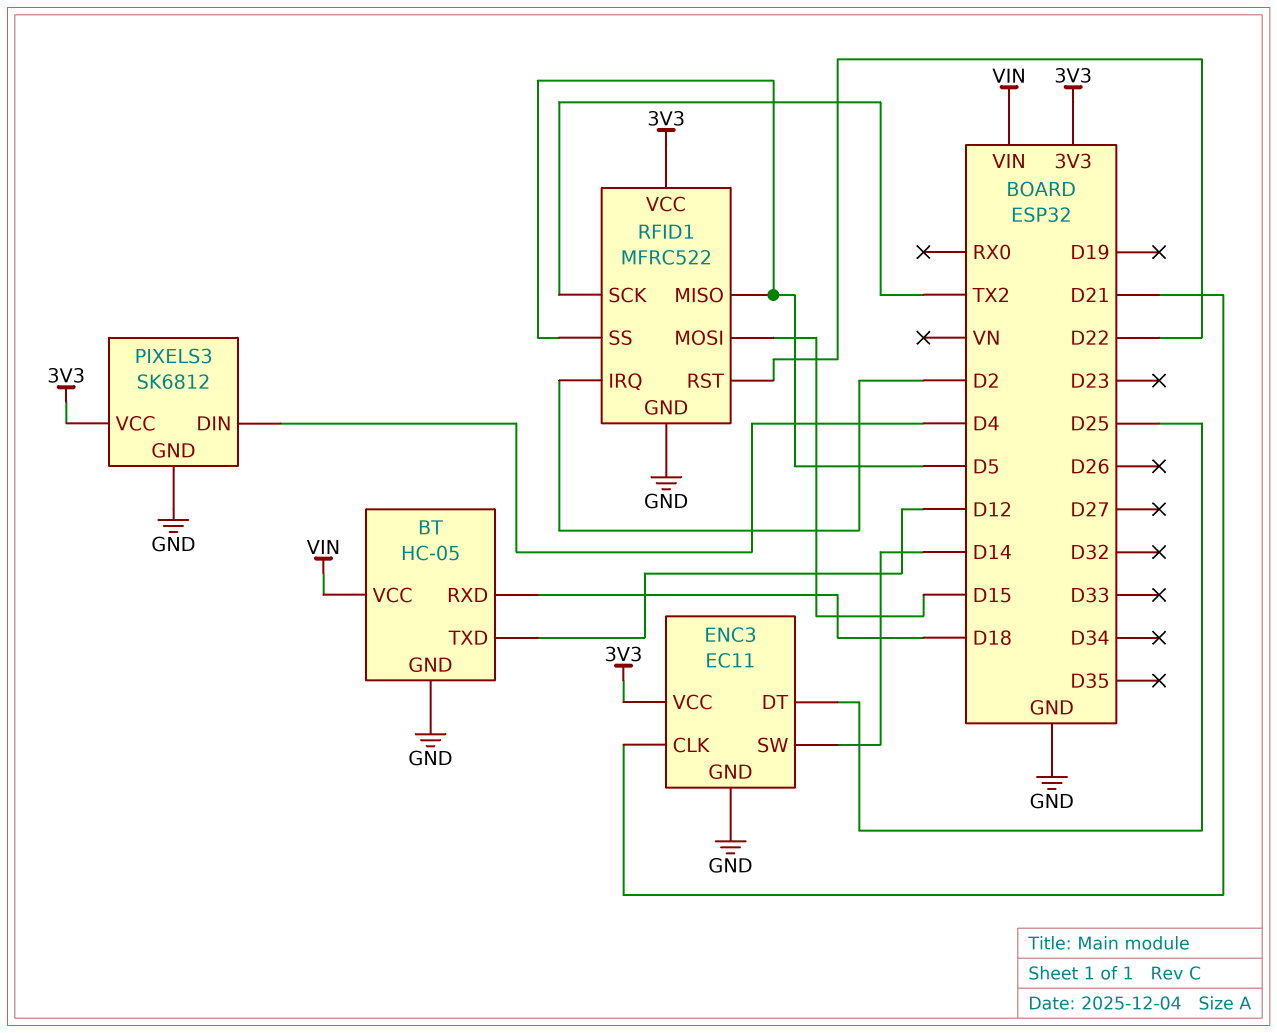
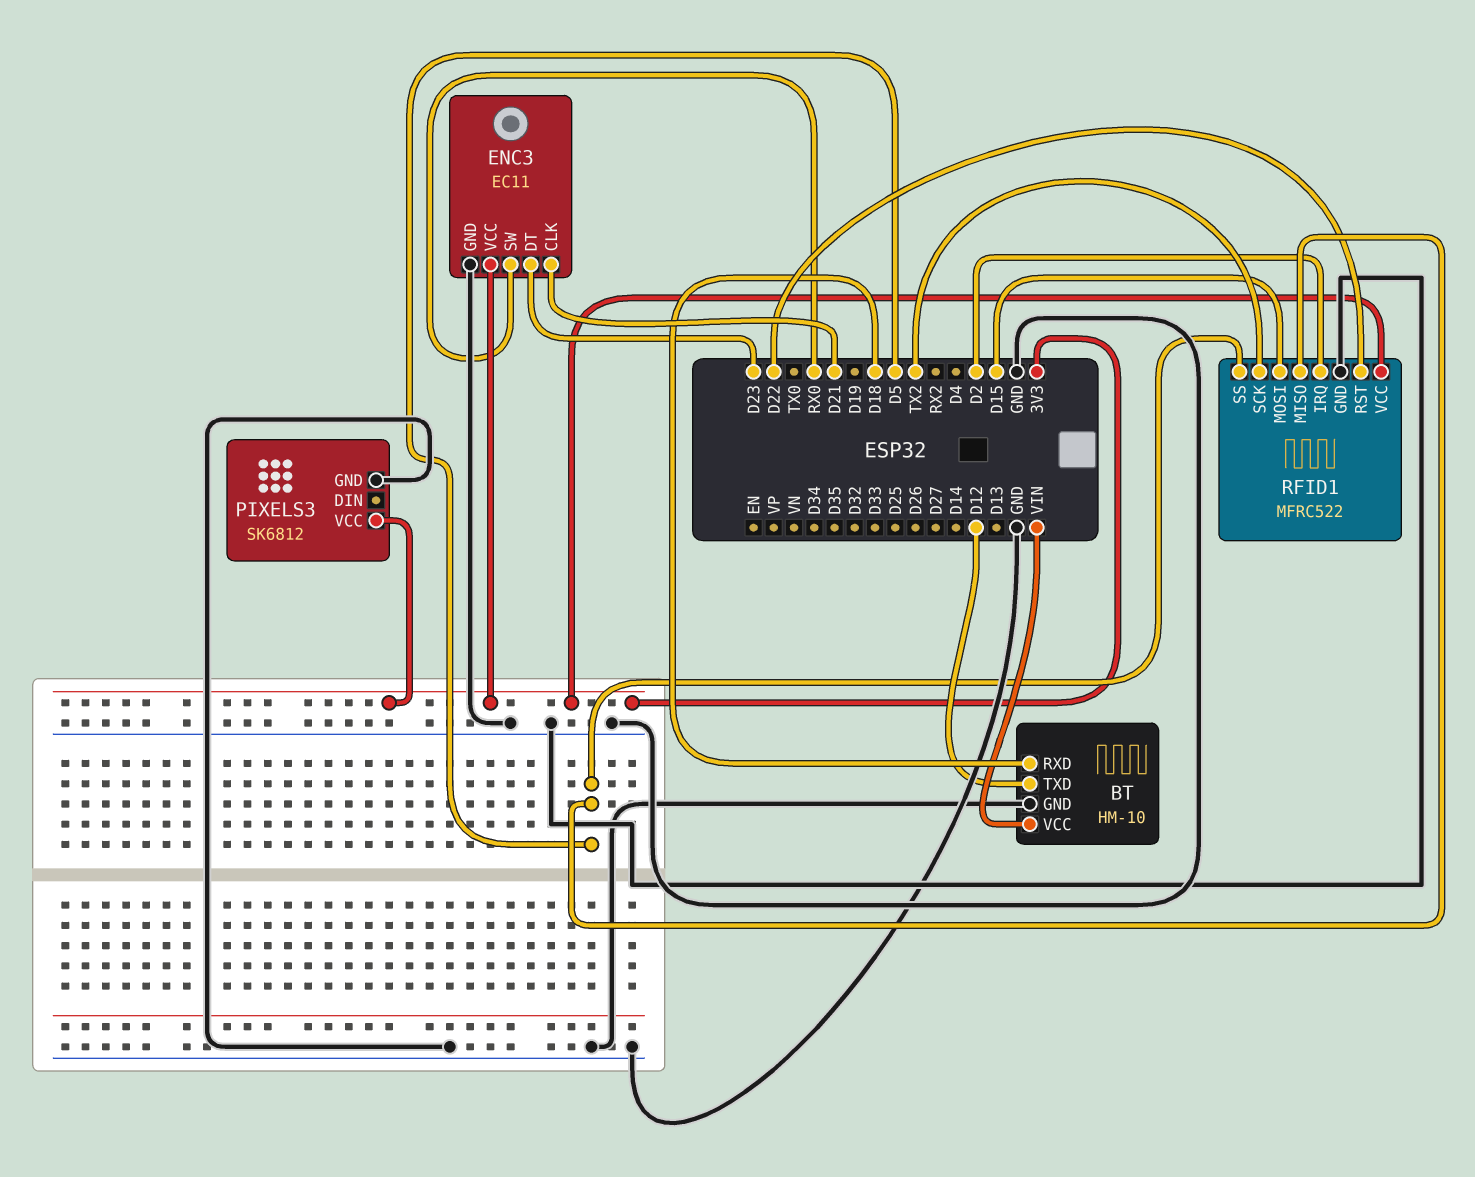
BT: HC-05 -> HM-10
ENC3 pin DT: D25 -> D23
ENC3 pin SW: D14 -> RX0
PIXELS3 pin DIN: D4 -> none

